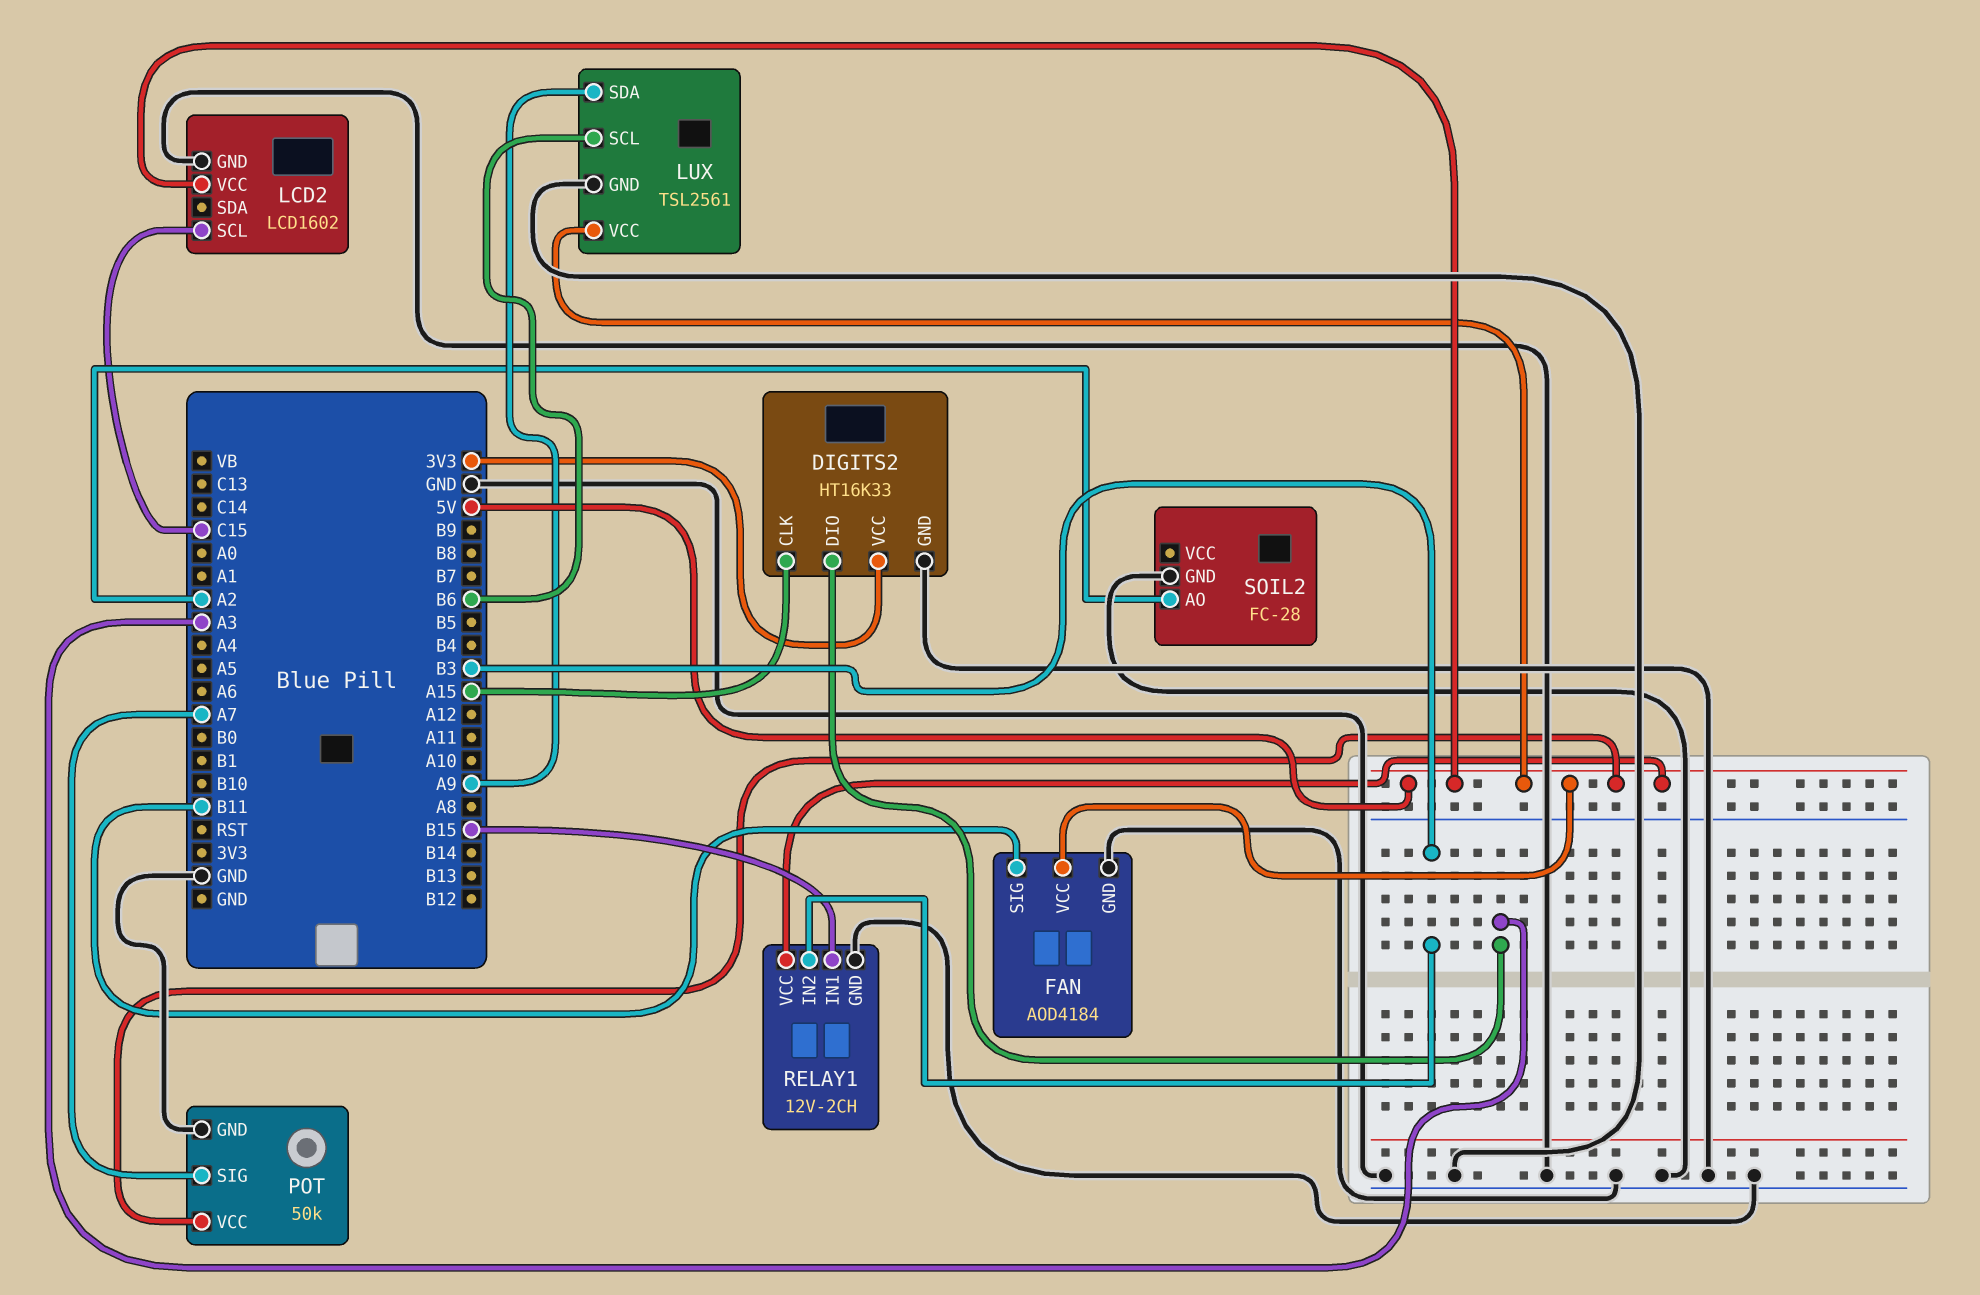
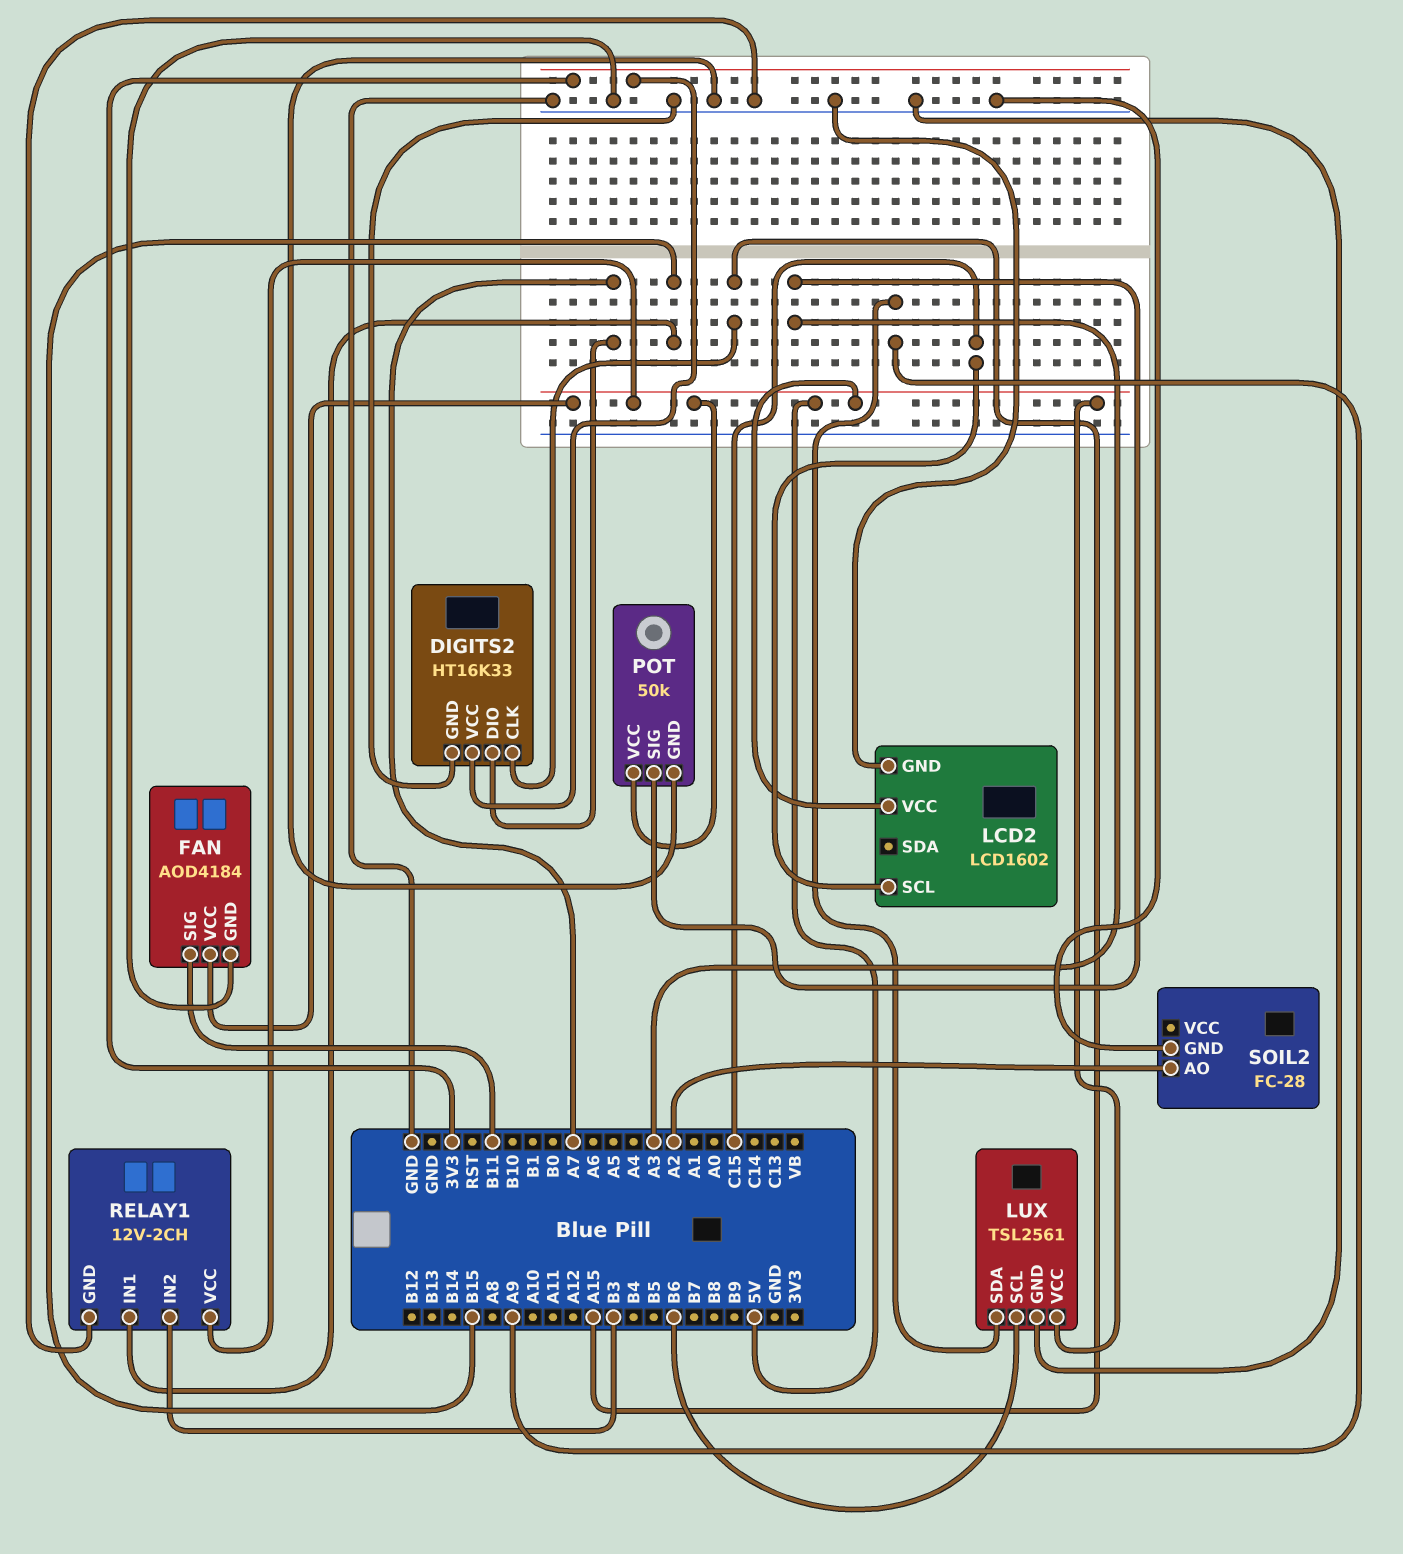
DIGITS2 pin DIO: A3 -> A7
POT pin SIG: A7 -> A3

